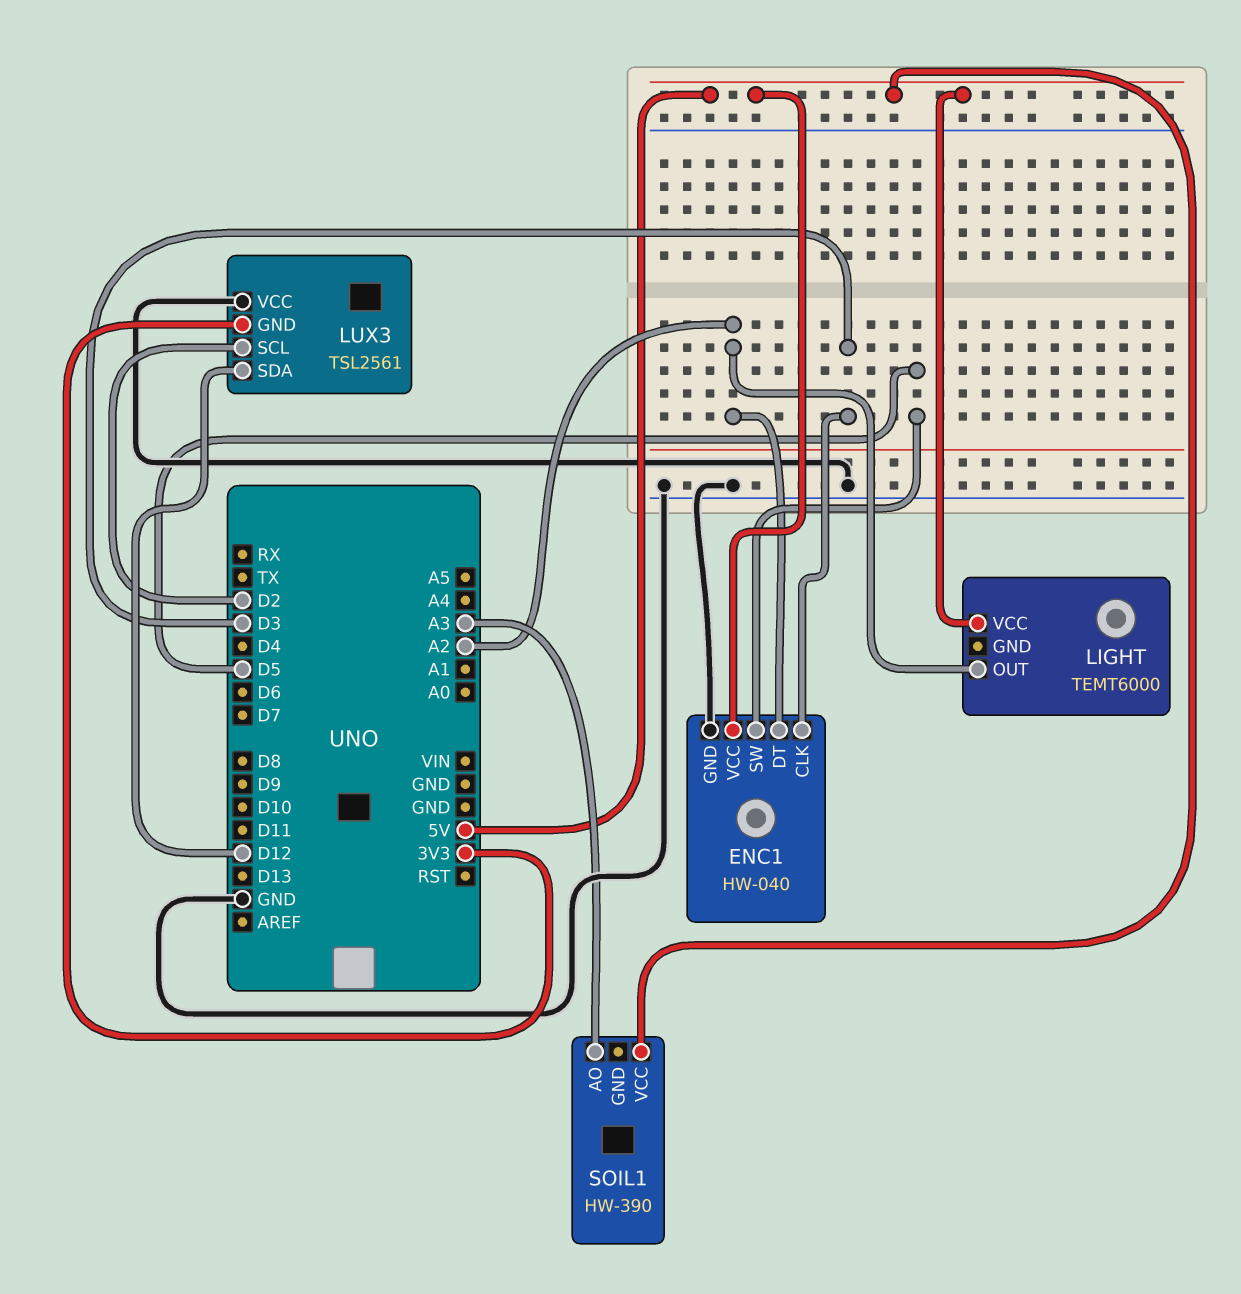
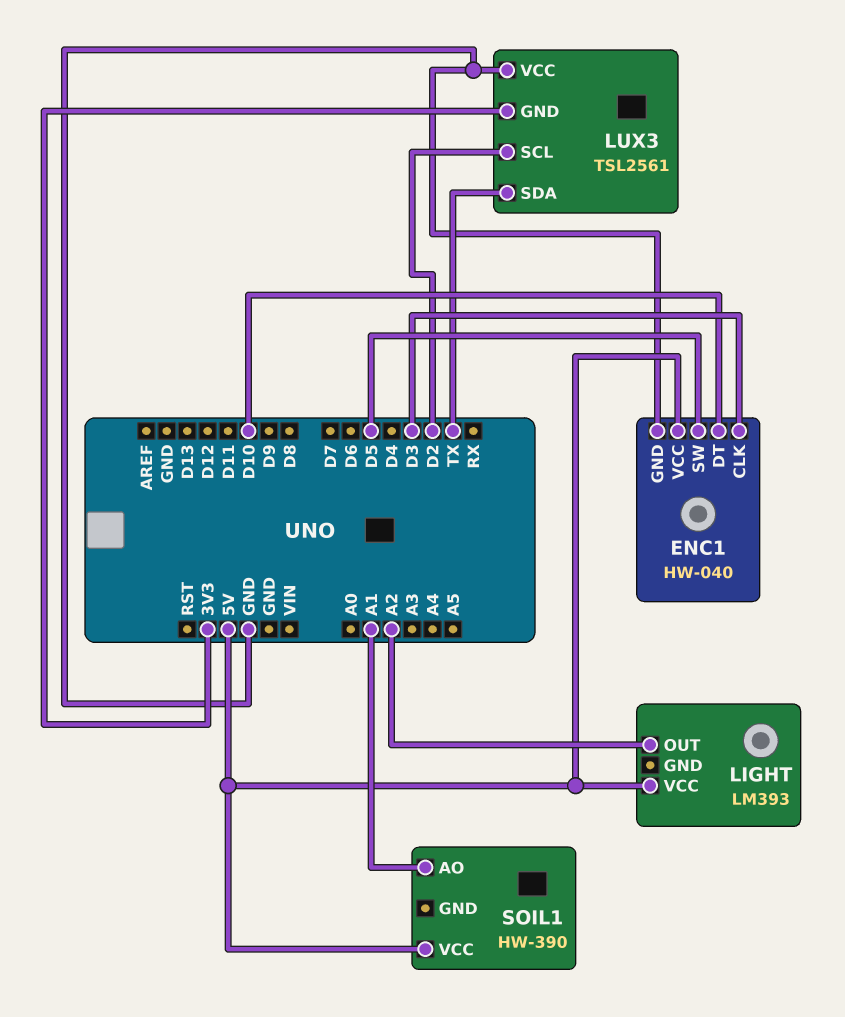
ENC1 pin DT: A2 -> D10
LIGHT: TEMT6000 -> LM393
LUX3 pin SDA: D12 -> TX
SOIL1 pin AO: A3 -> A1

